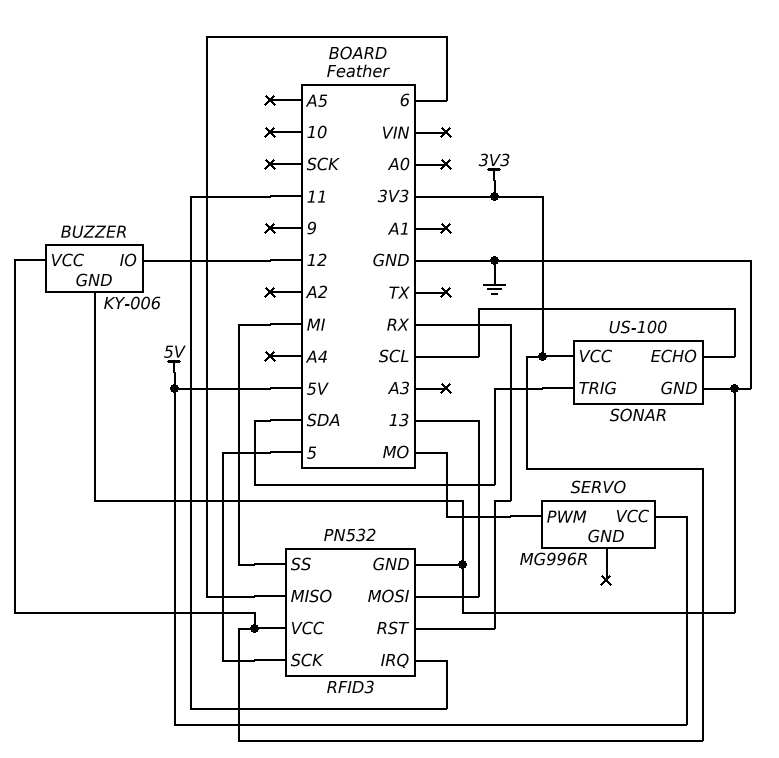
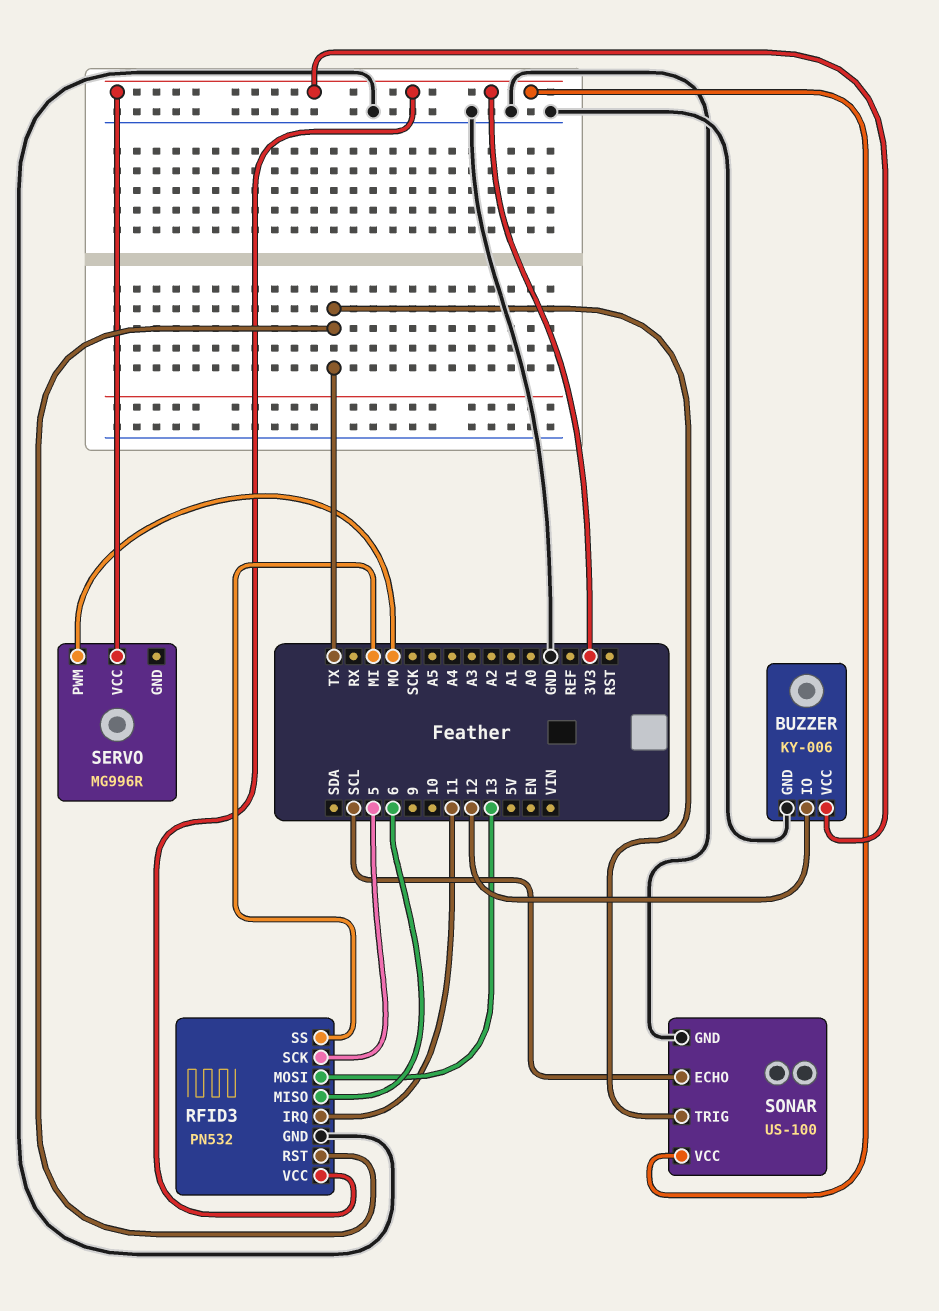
RFID3 pin RST: RX -> TX
SERVO pin VCC: 5V -> 3V3
SONAR pin TRIG: SDA -> TX

